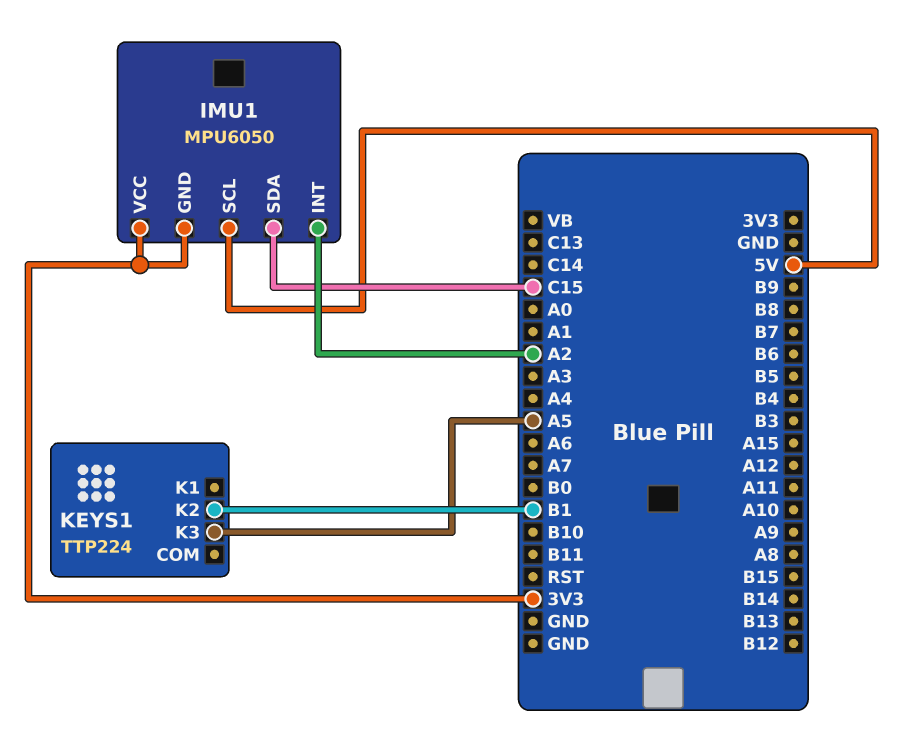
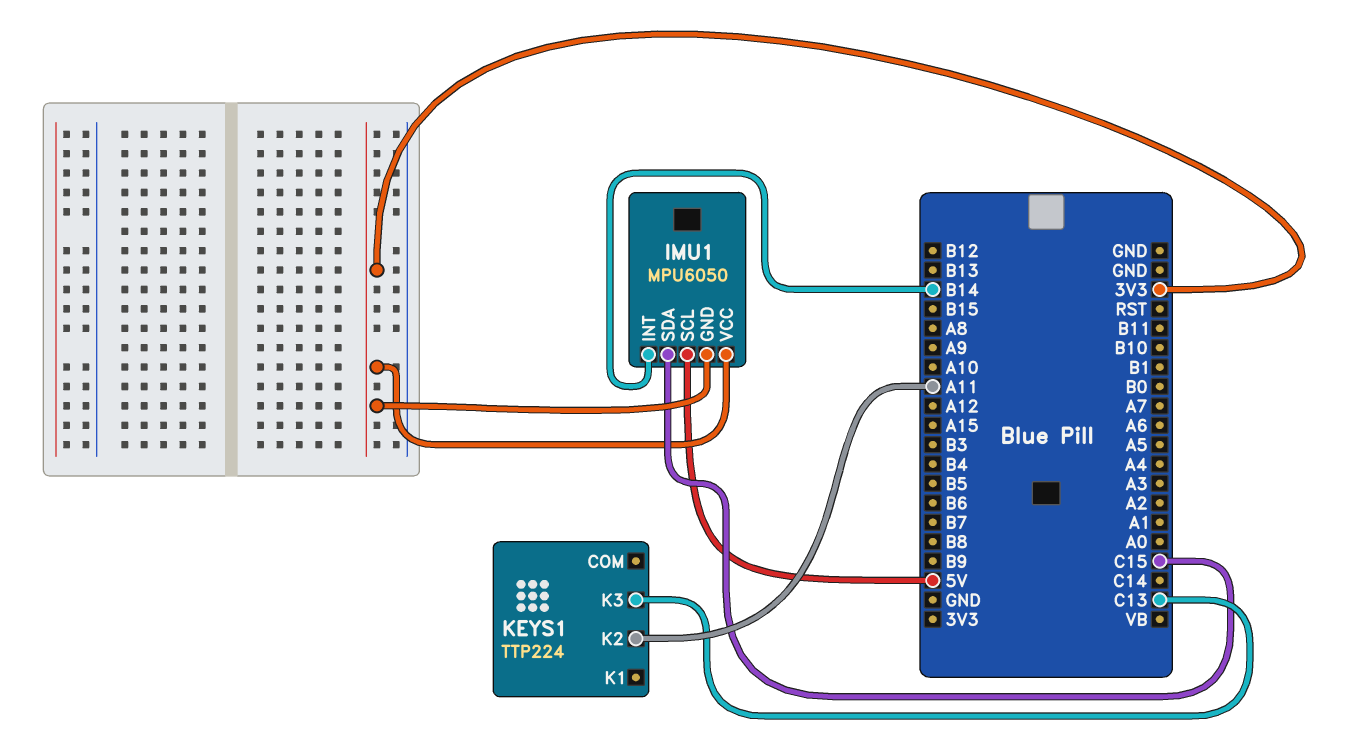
IMU1 pin INT: A2 -> B14
KEYS1 pin K2: B1 -> A11
KEYS1 pin K3: A5 -> C13

